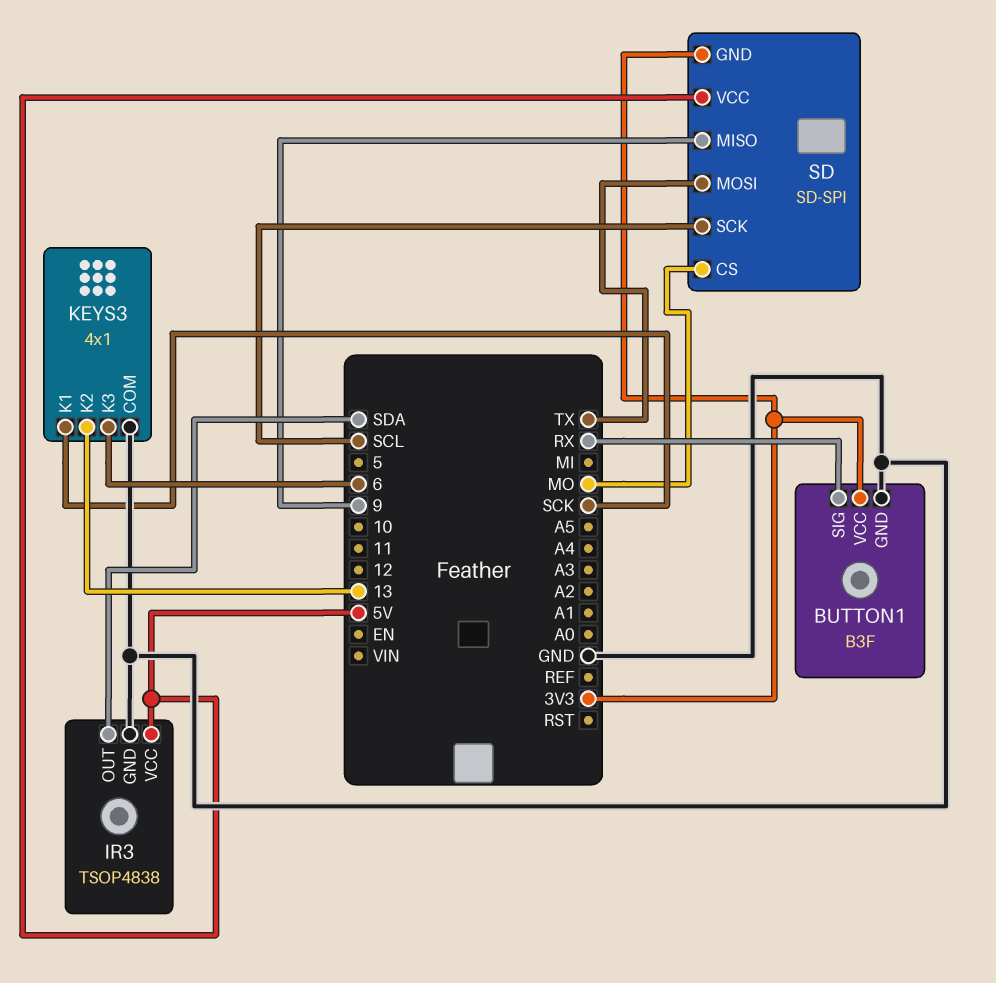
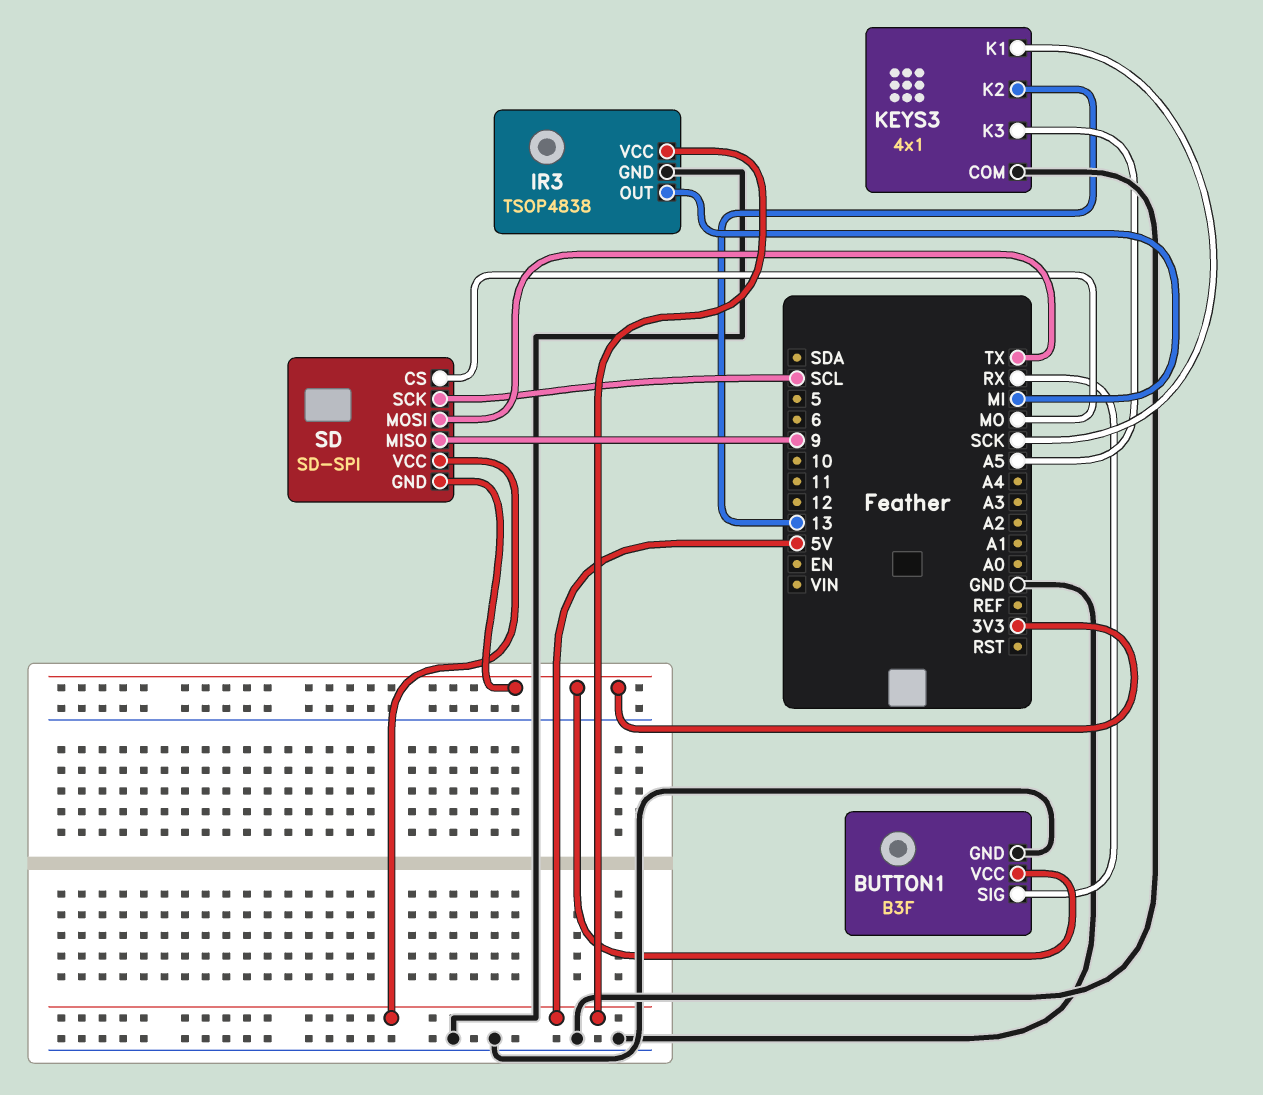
IR3 pin OUT: SDA -> MI
KEYS3 pin K3: 6 -> A5

